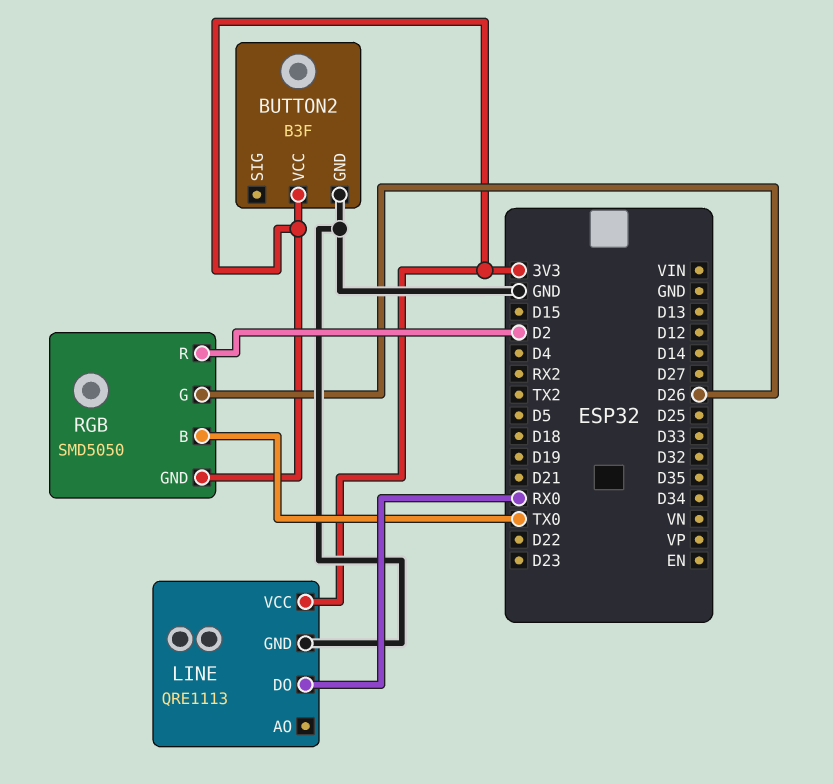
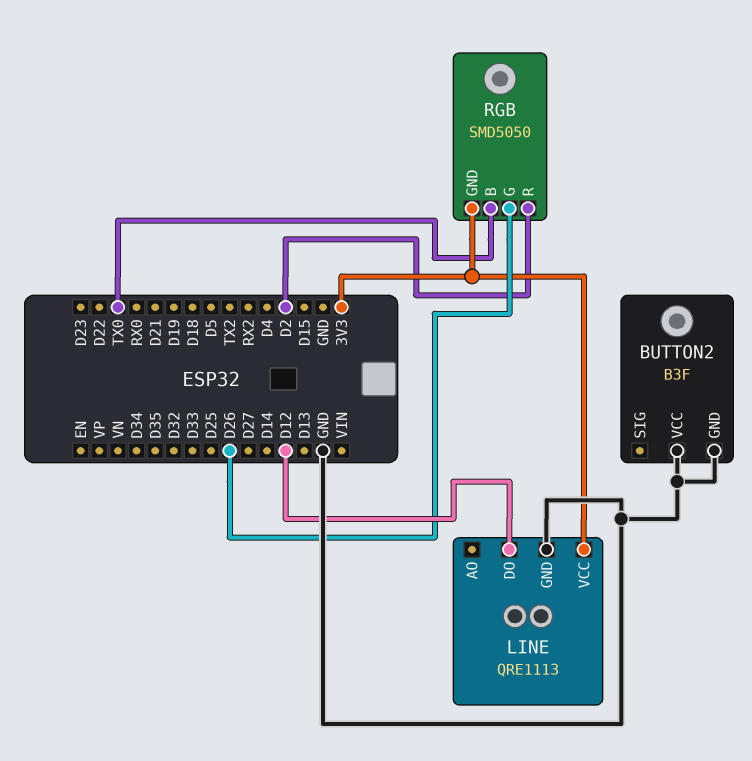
BUTTON2 pin VCC: 3V3 -> GND
LINE pin DO: RX0 -> D12

